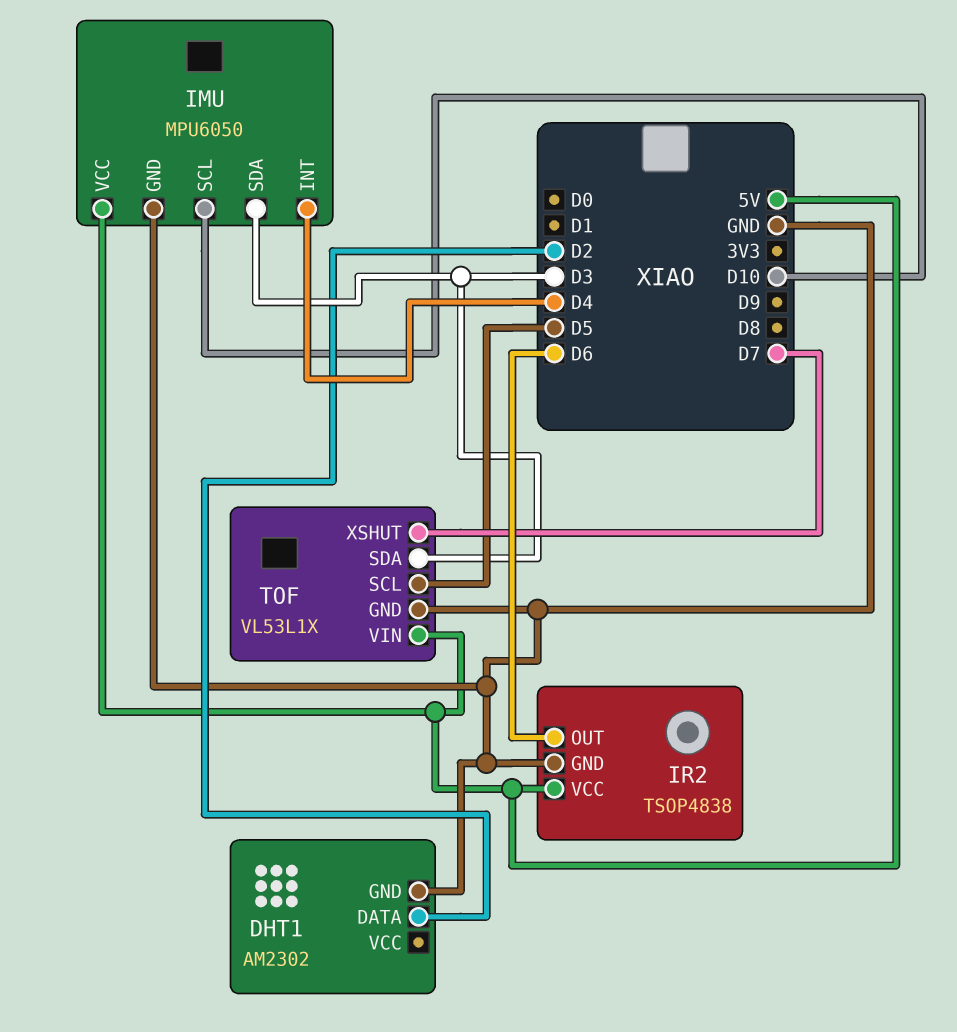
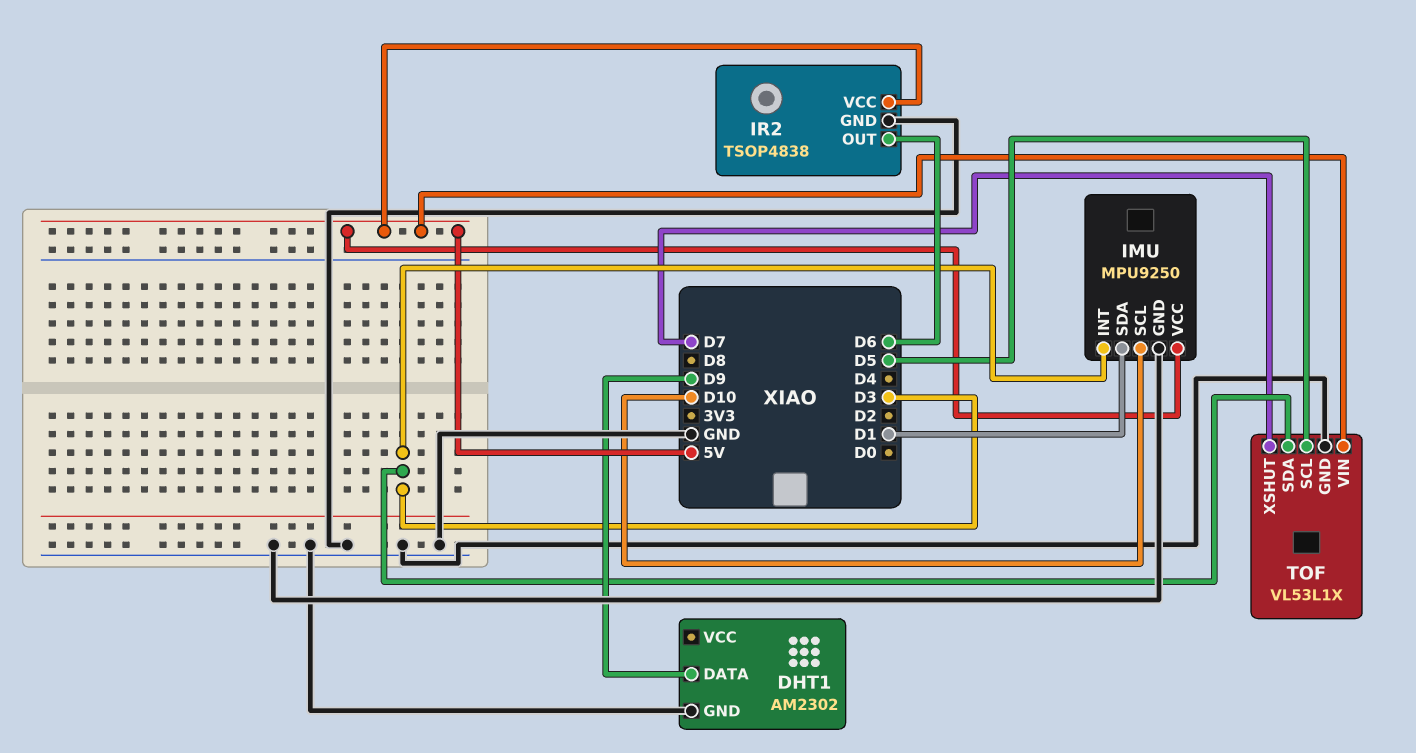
DHT1 pin DATA: D2 -> D9
IMU: MPU6050 -> MPU9250
IMU pin INT: D4 -> D3
IMU pin SDA: D3 -> D1

